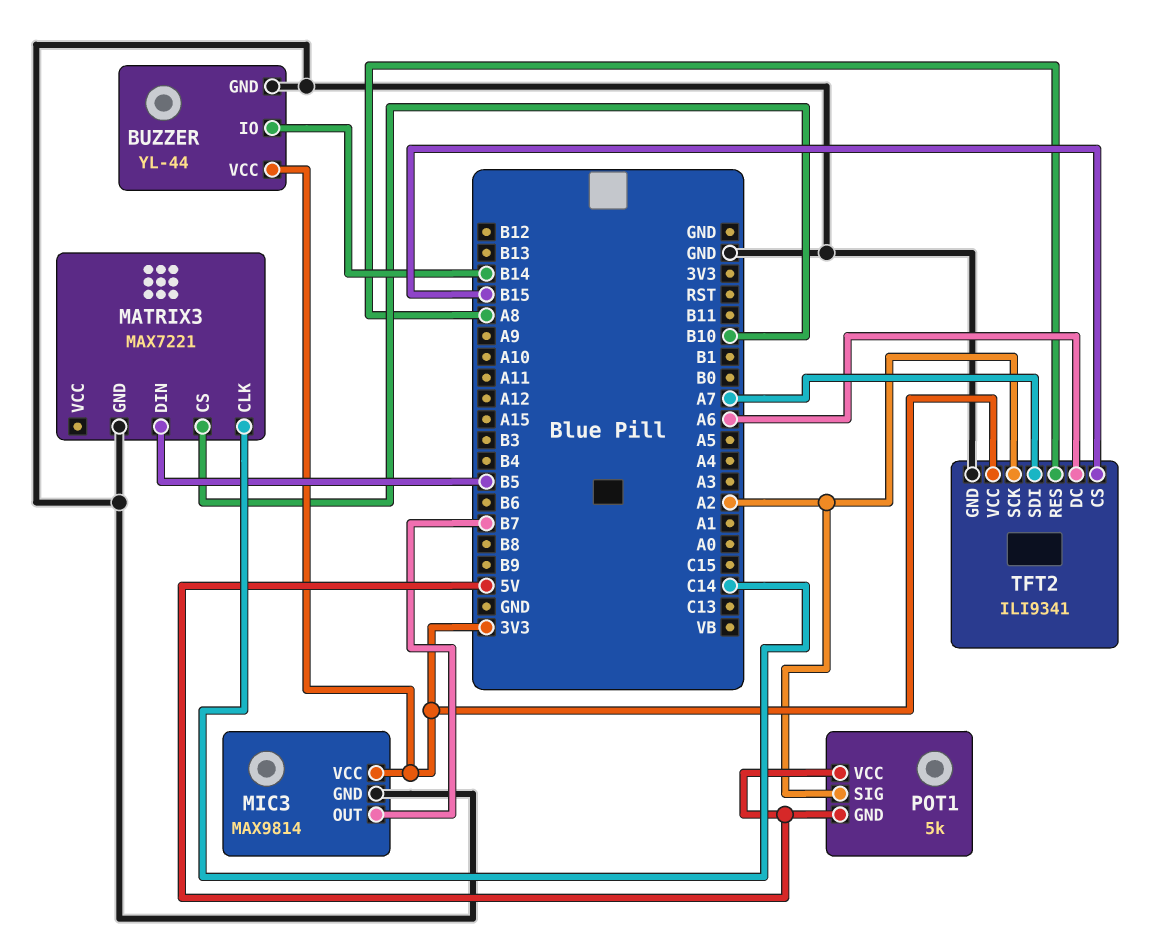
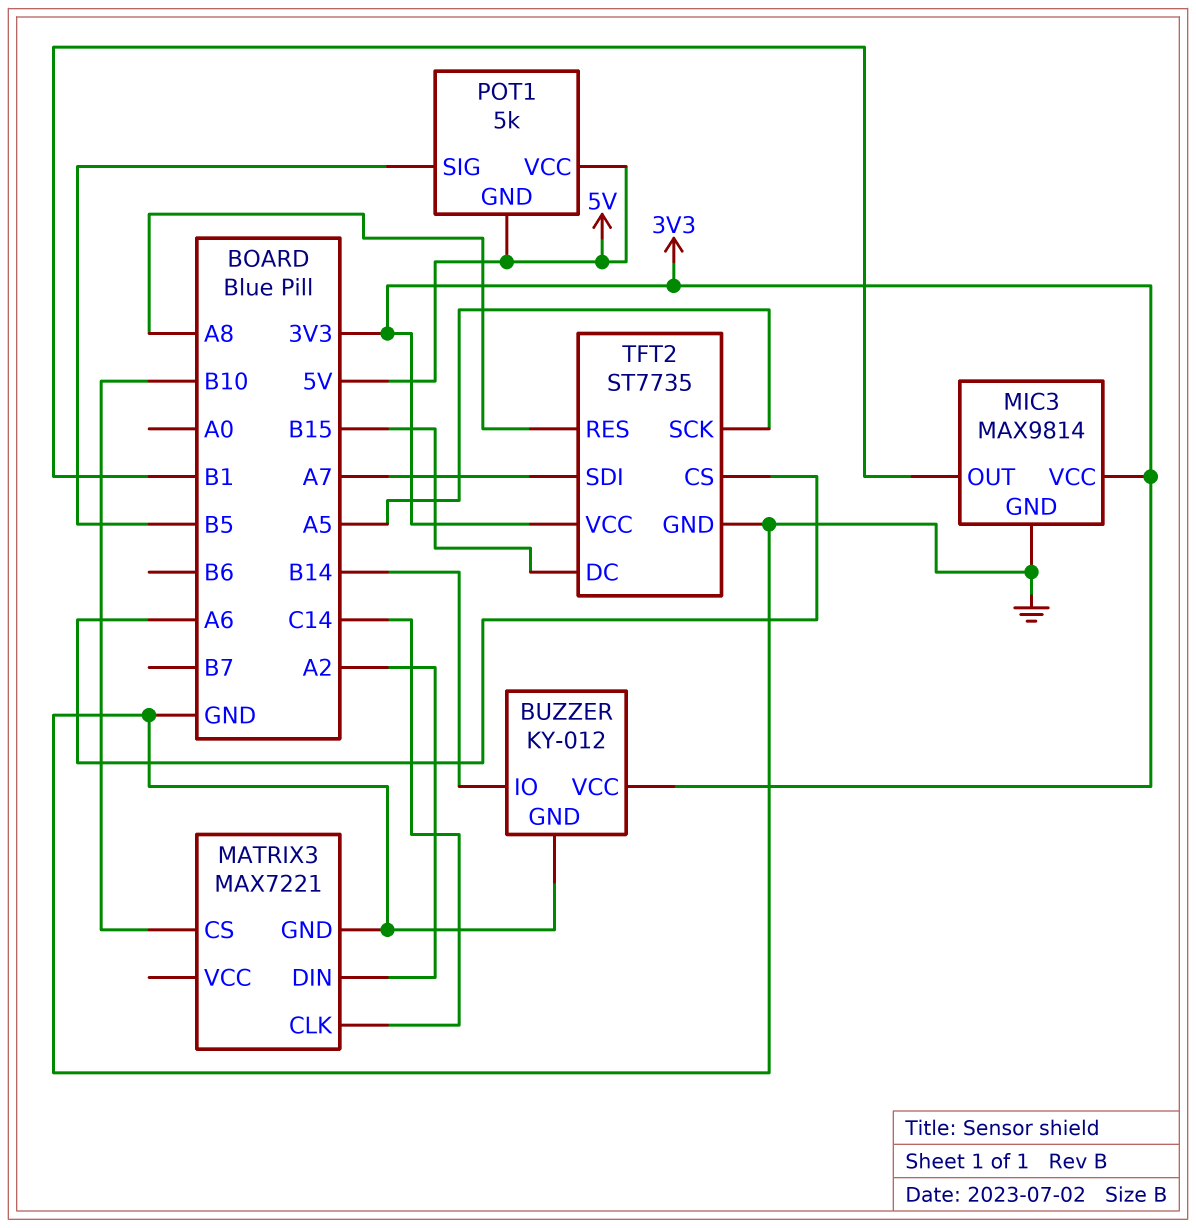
BUZZER: YL-44 -> KY-012
MATRIX3 pin DIN: B5 -> A2
MIC3 pin OUT: B7 -> B1
POT1 pin SIG: A2 -> B5
TFT2: ILI9341 -> ST7735
TFT2 pin CS: B15 -> A6
TFT2 pin DC: A6 -> B15
TFT2 pin SCK: A2 -> A5

